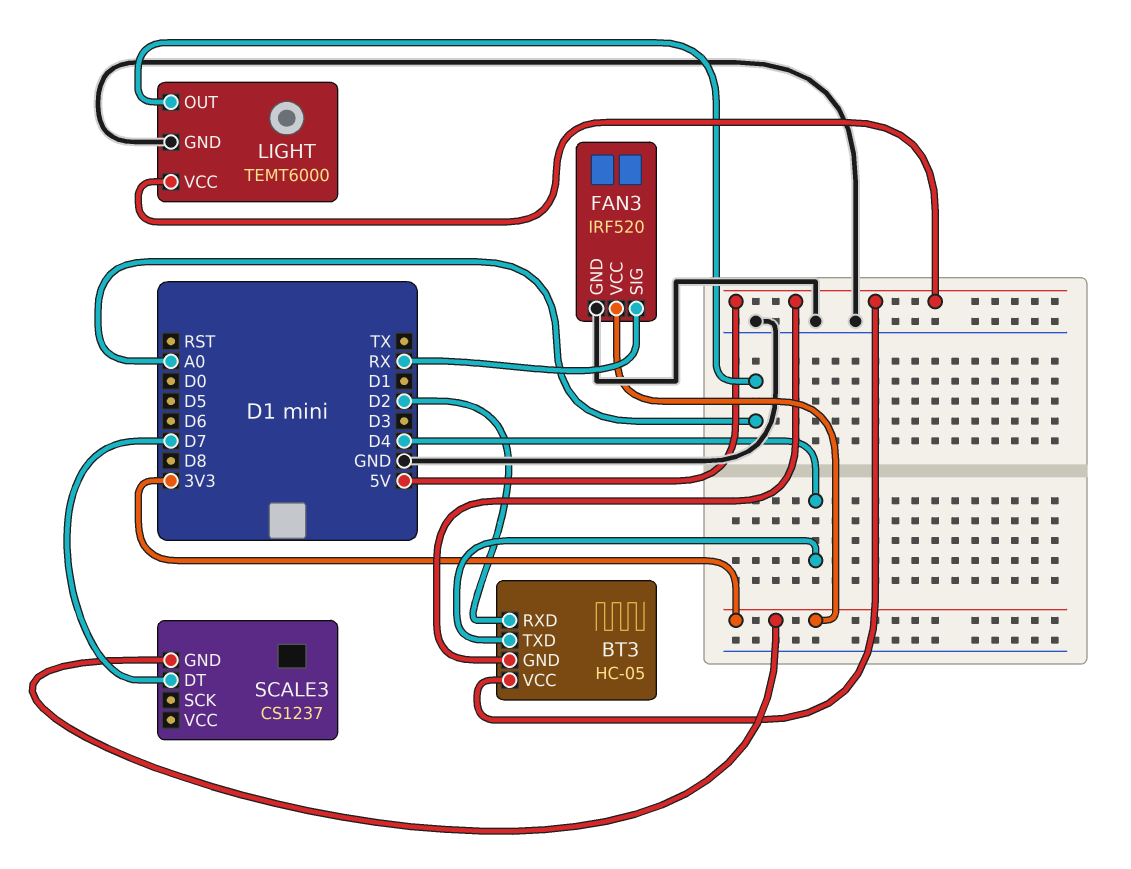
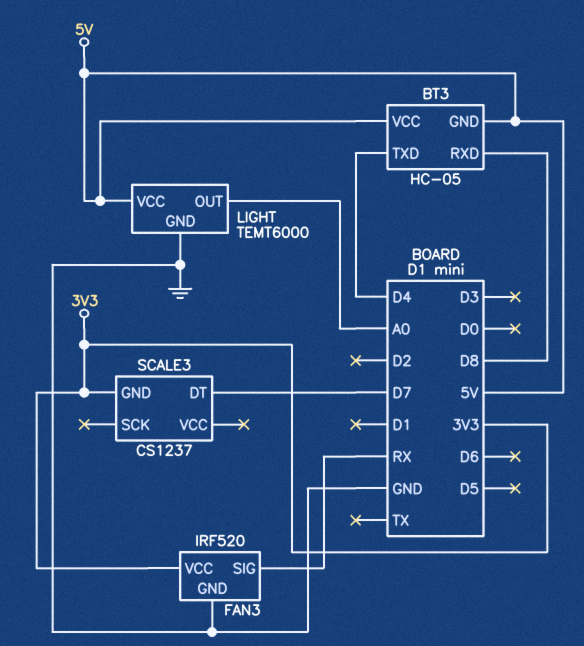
BT3 pin RXD: D2 -> D8

